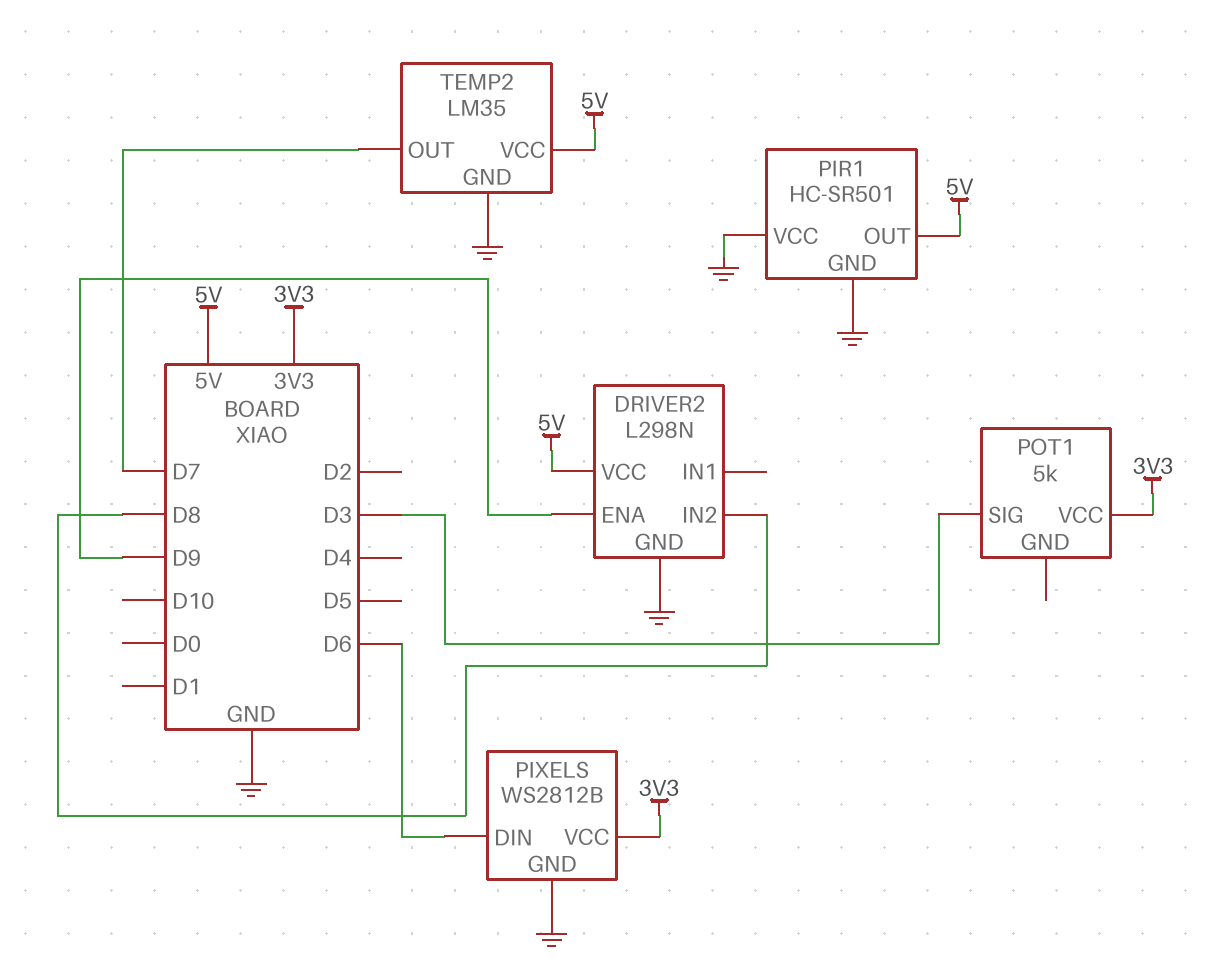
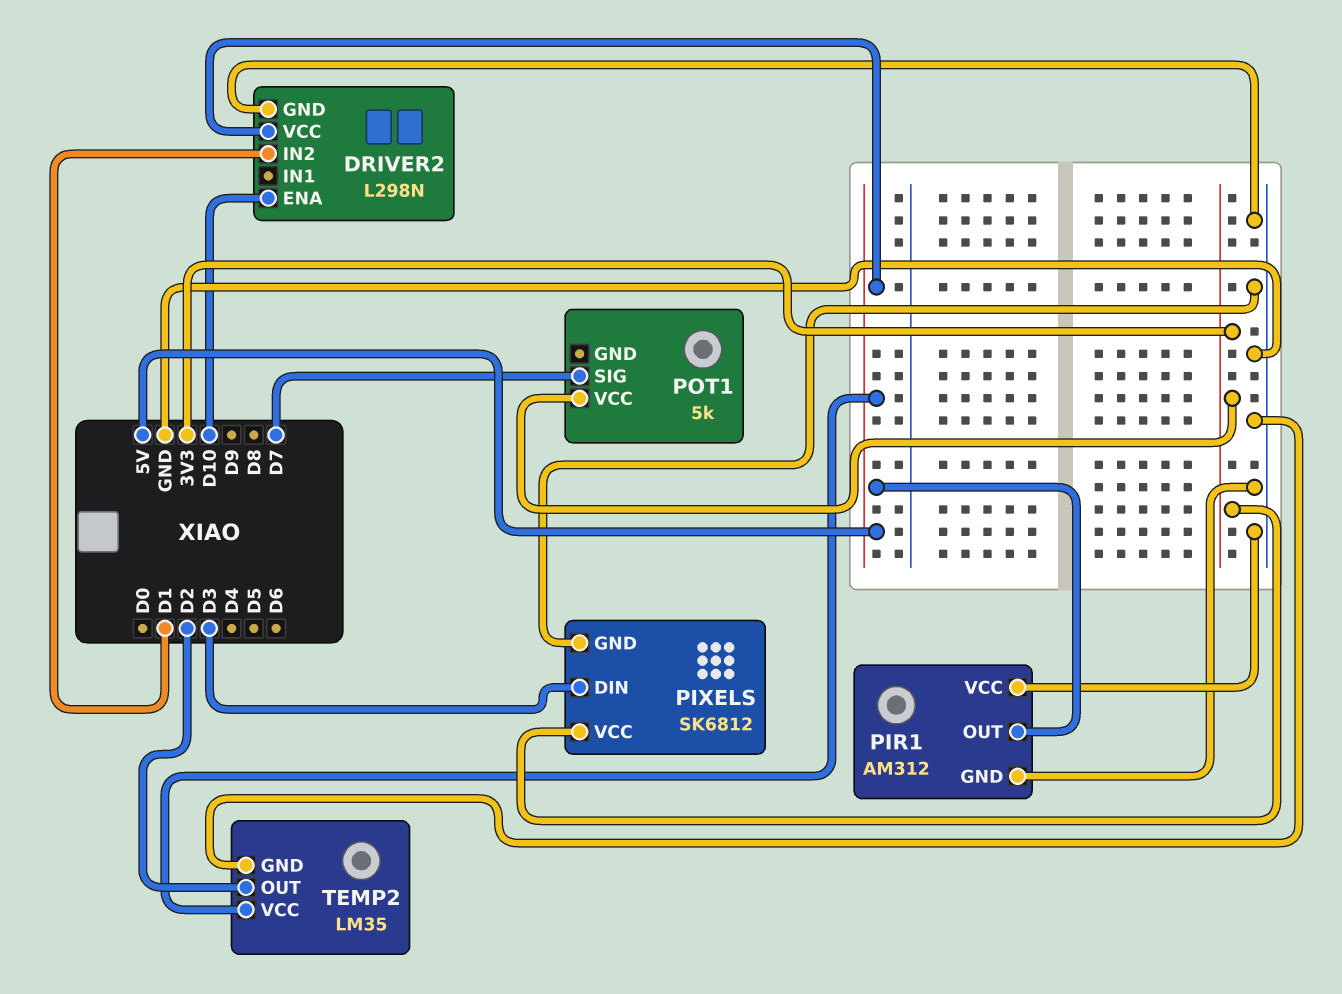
DRIVER2 pin ENA: D9 -> D10
DRIVER2 pin IN2: D8 -> D1
PIR1: HC-SR501 -> AM312
PIXELS: WS2812B -> SK6812
PIXELS pin DIN: D6 -> D3
POT1 pin SIG: D3 -> D7
TEMP2 pin OUT: D7 -> D2

